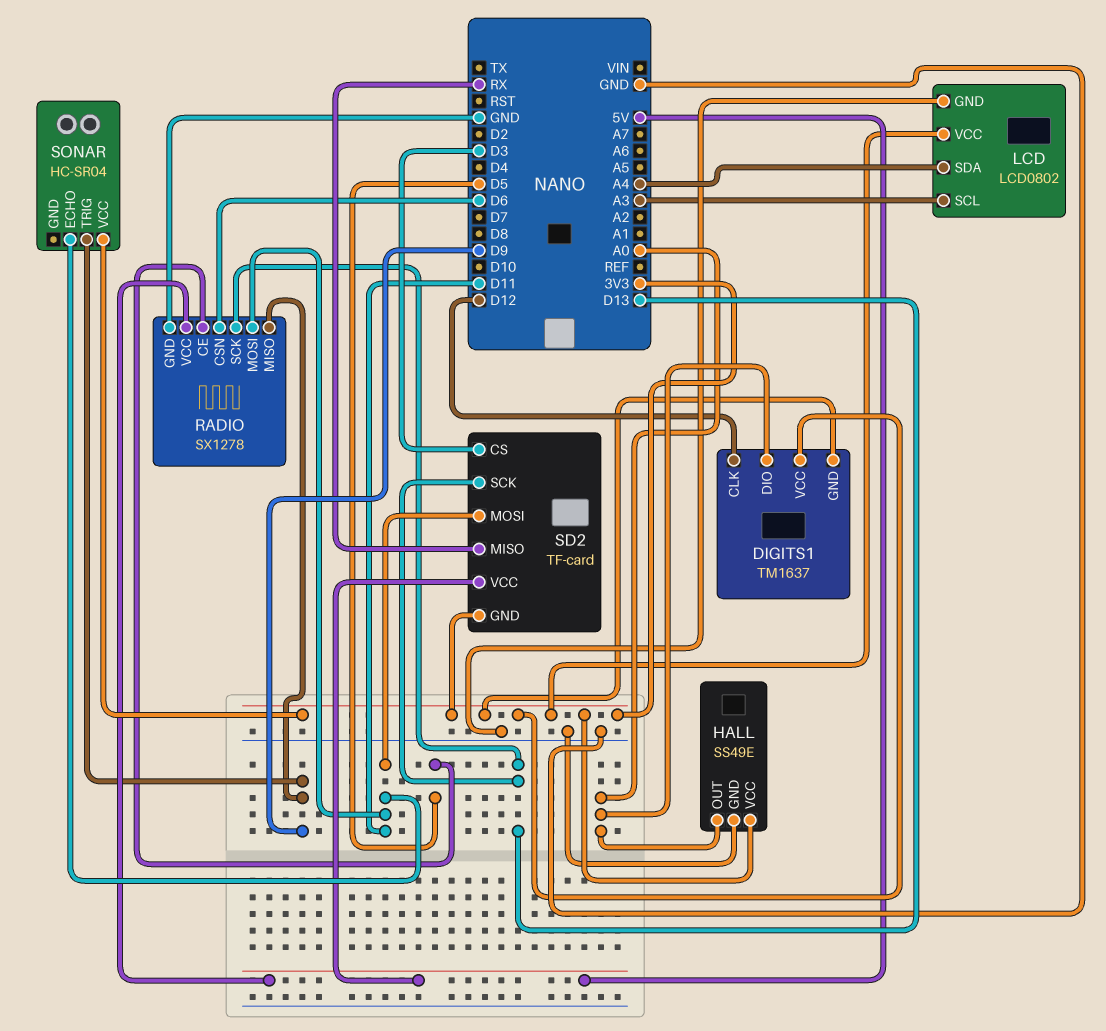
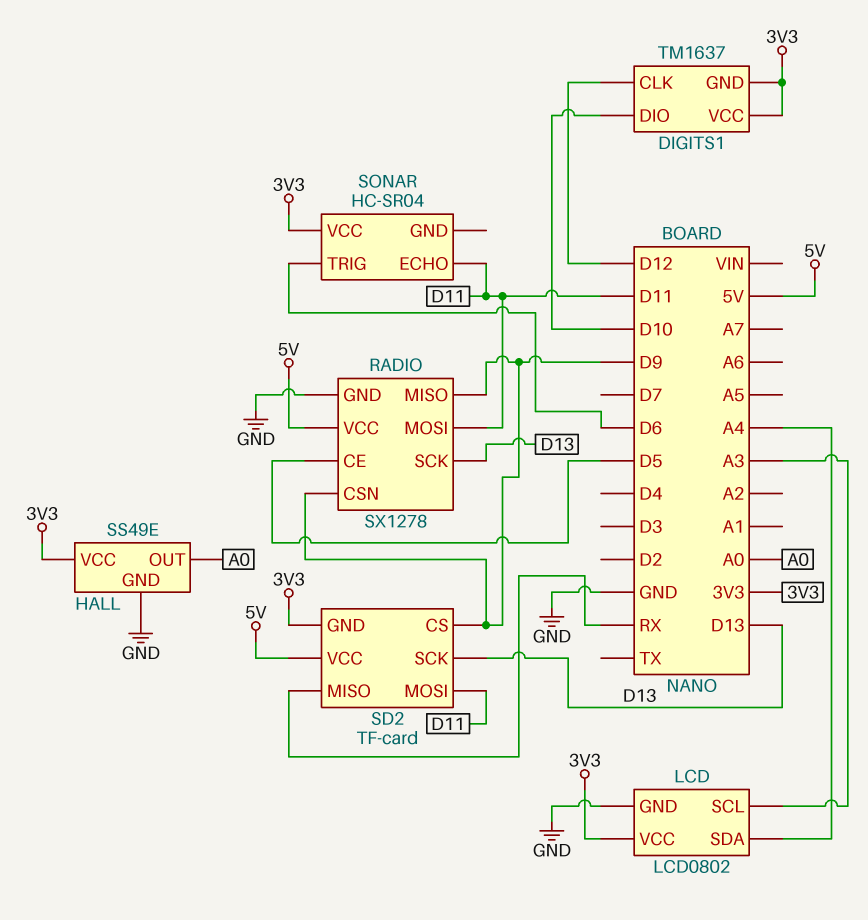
DIGITS1 pin DIO: A0 -> D10
RADIO pin CSN: D6 -> D9
SD2 pin CS: D3 -> D9
SONAR pin TRIG: D9 -> D6

